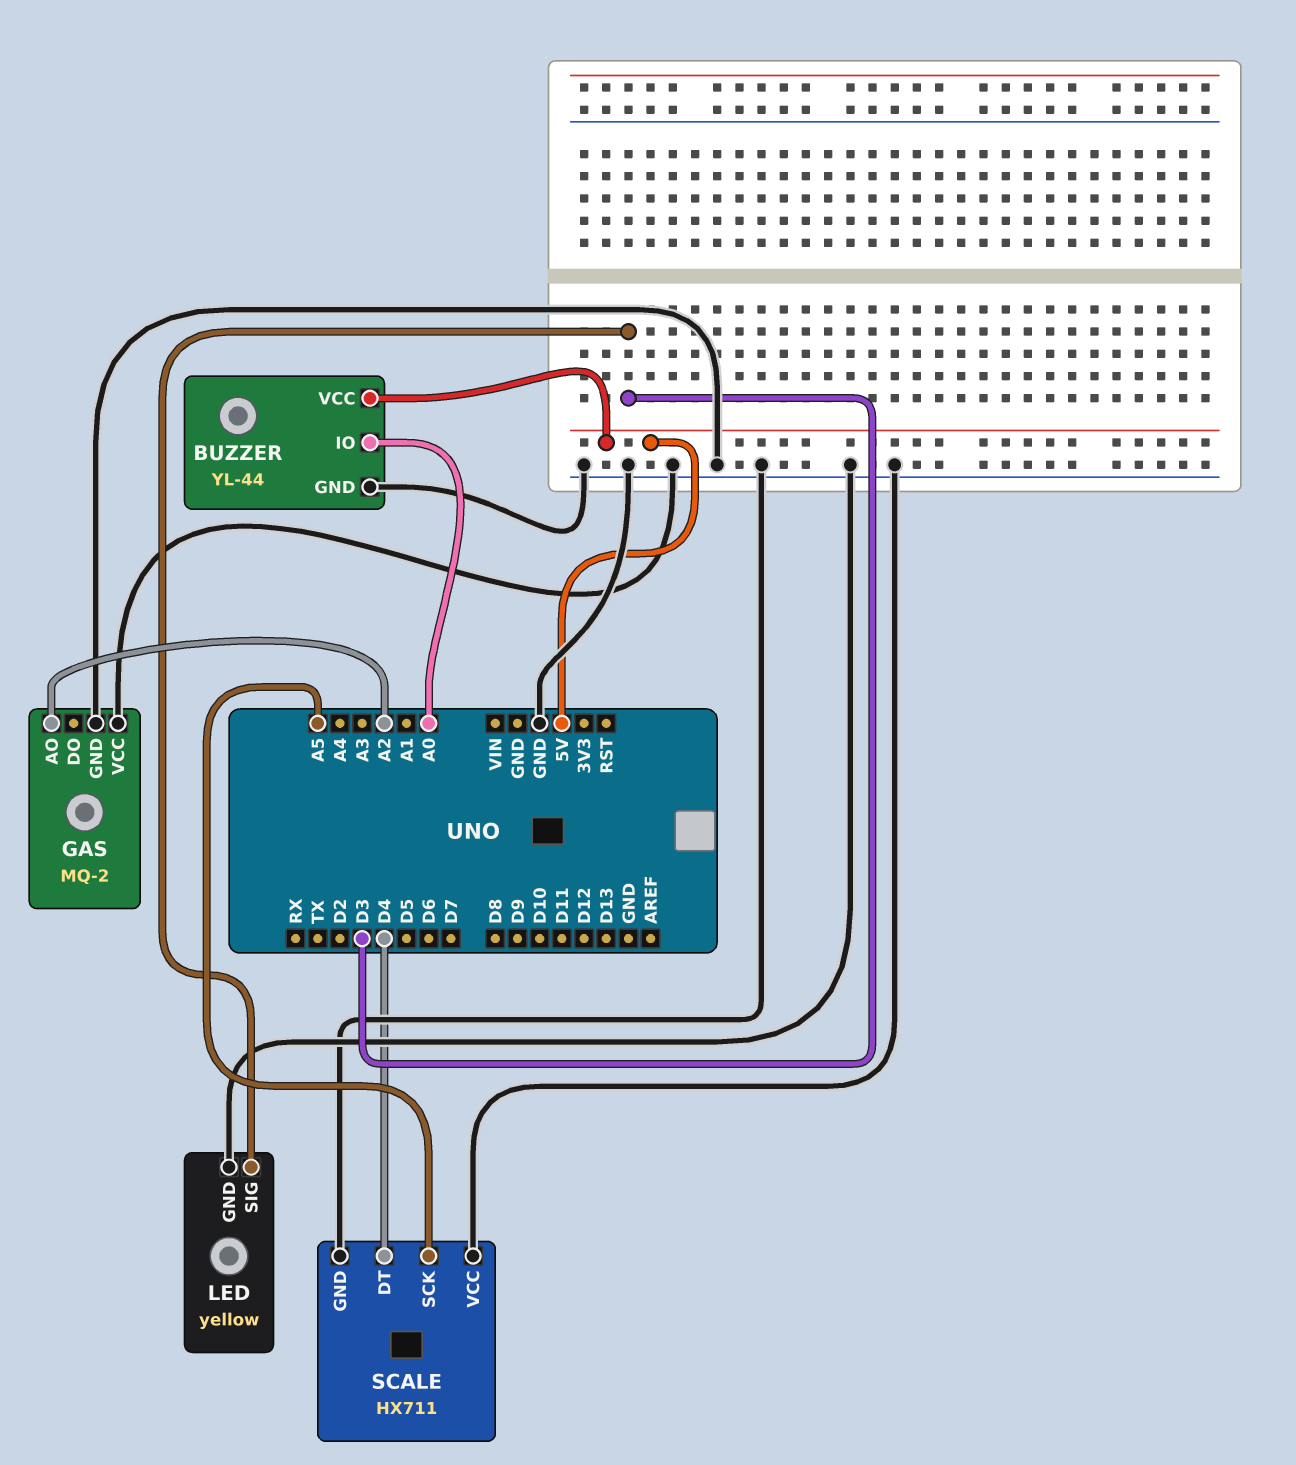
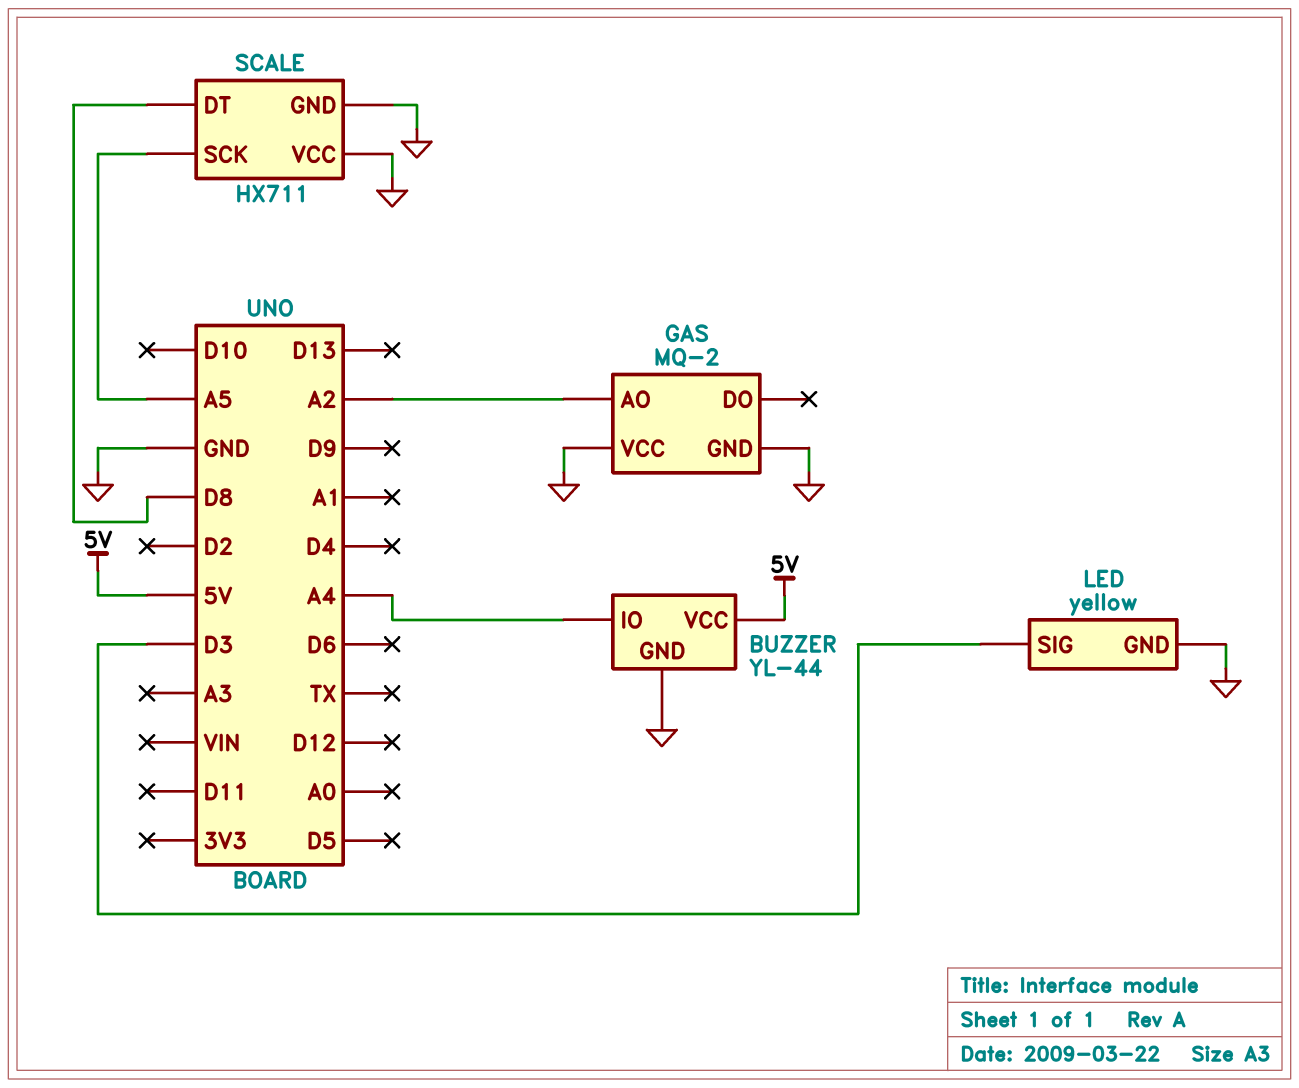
BUZZER pin IO: A0 -> A4
SCALE pin DT: D4 -> D8

